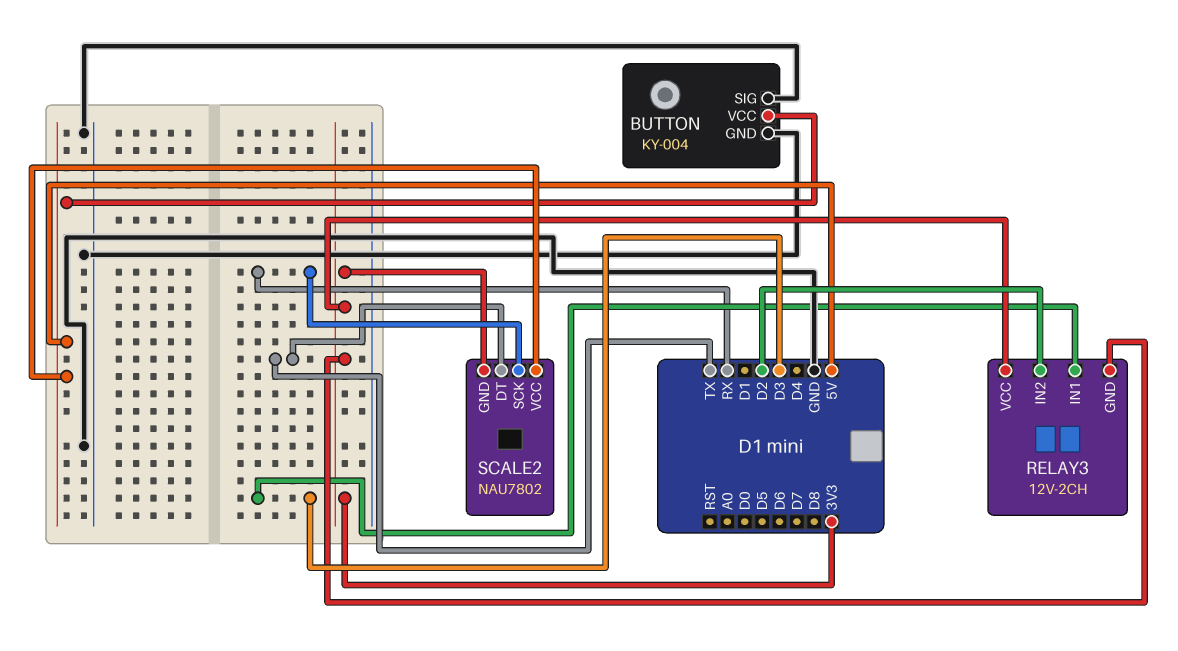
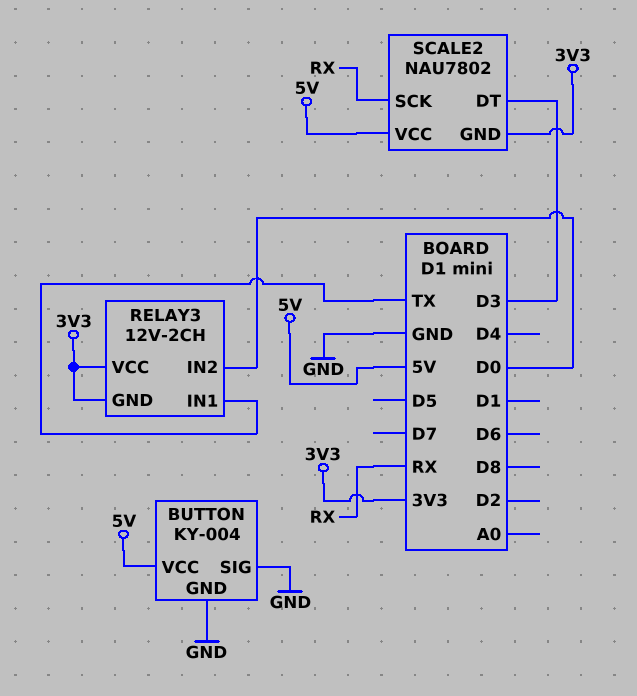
RELAY3 pin IN1: D3 -> TX
RELAY3 pin IN2: D2 -> D0
SCALE2 pin DT: TX -> D3

